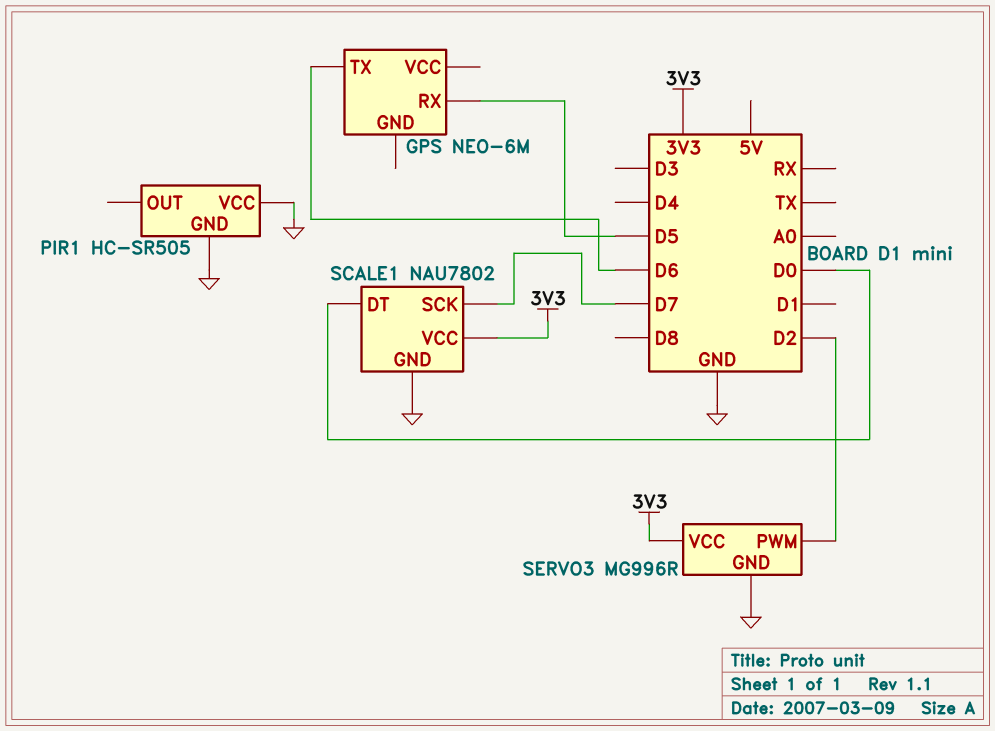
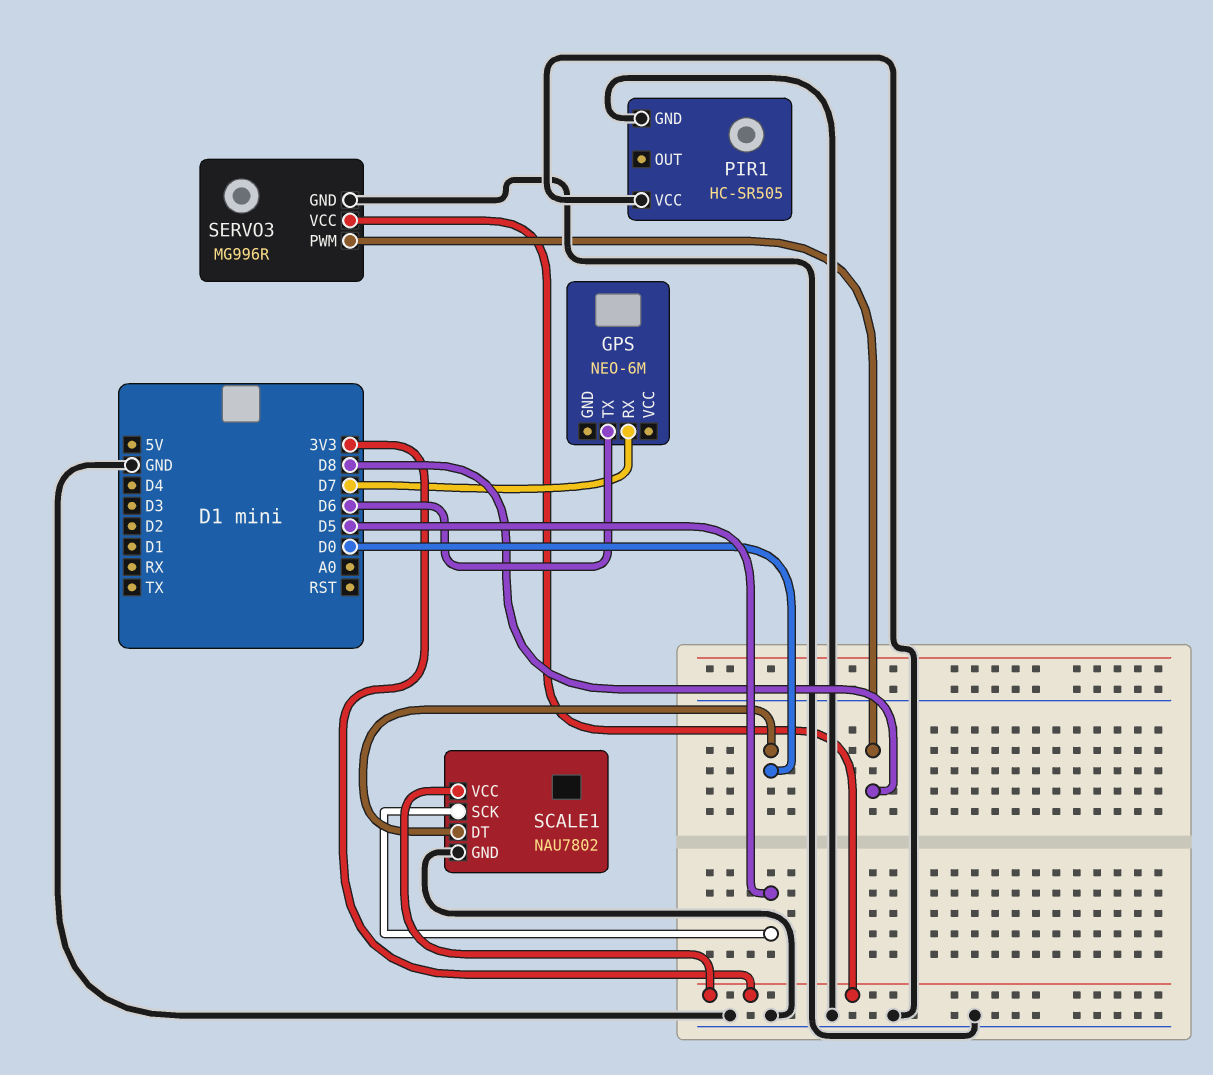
GPS pin RX: D5 -> D7
SCALE1 pin SCK: D7 -> D5
SERVO3 pin PWM: D2 -> D8

